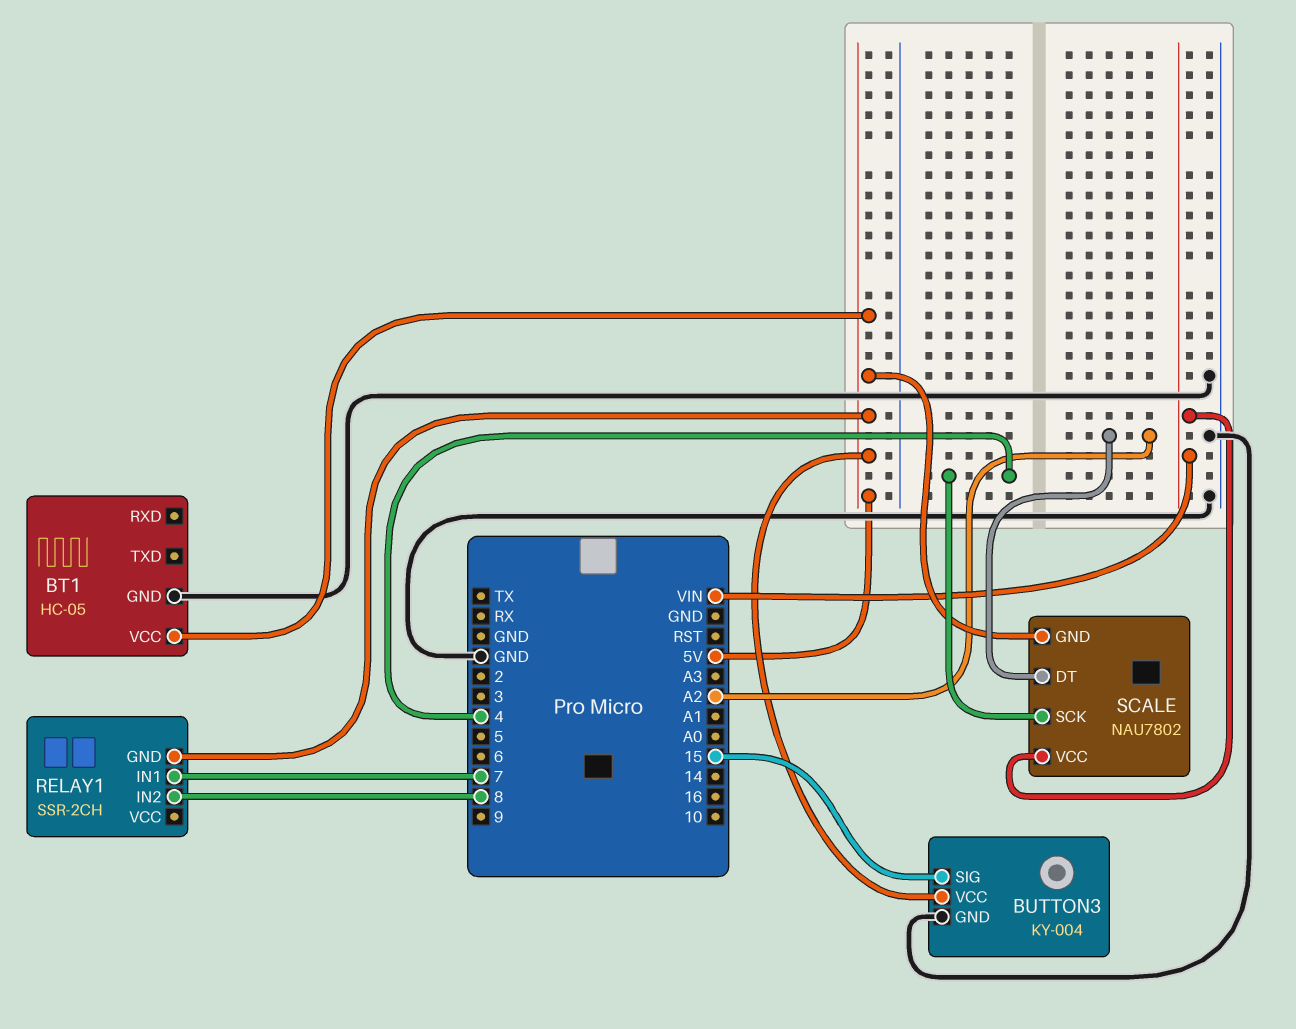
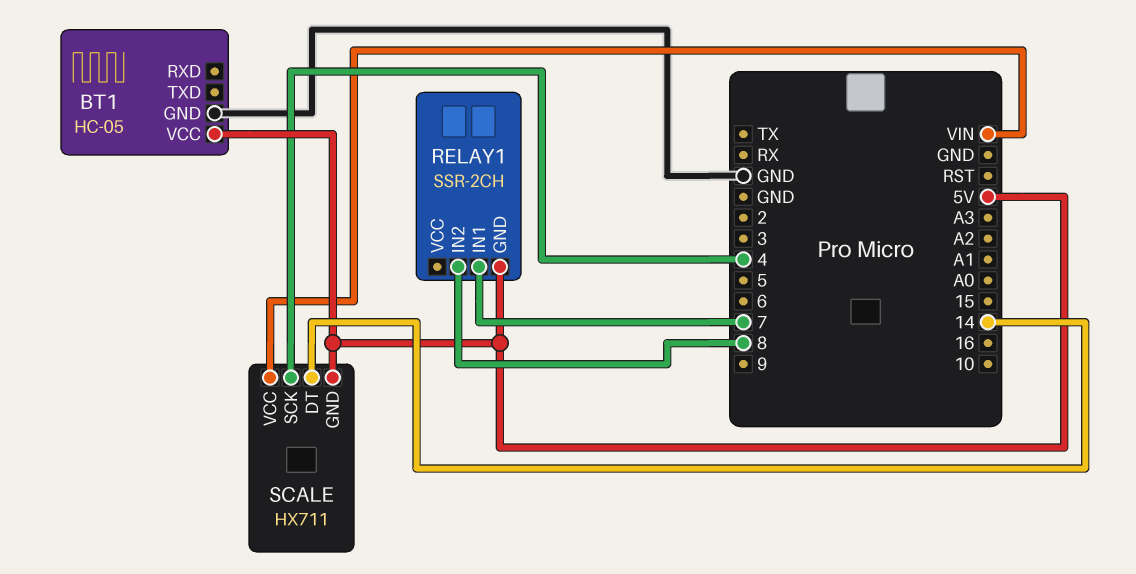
BUTTON3: KY-004 -> none
BUTTON3 pin GND: GND -> none
BUTTON3 pin SIG: 15 -> none
BUTTON3 pin VCC: 5V -> none
SCALE: NAU7802 -> HX711
SCALE pin DT: A2 -> 14

